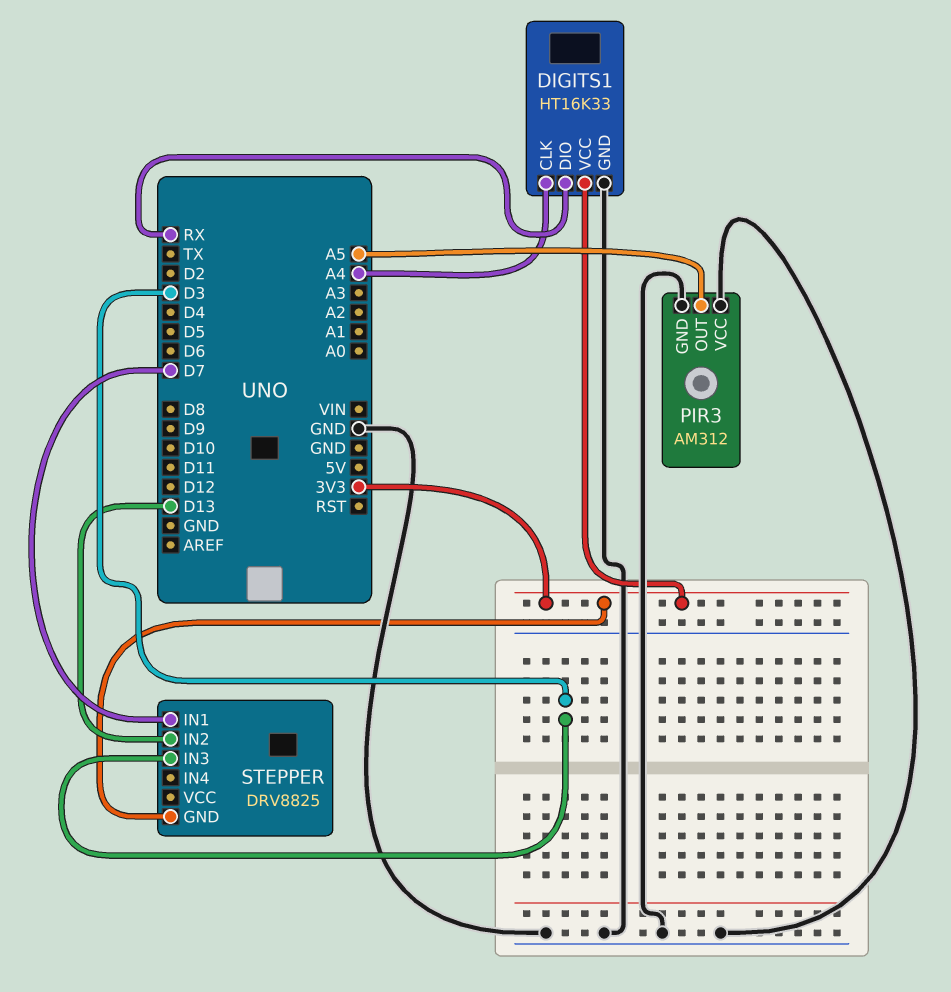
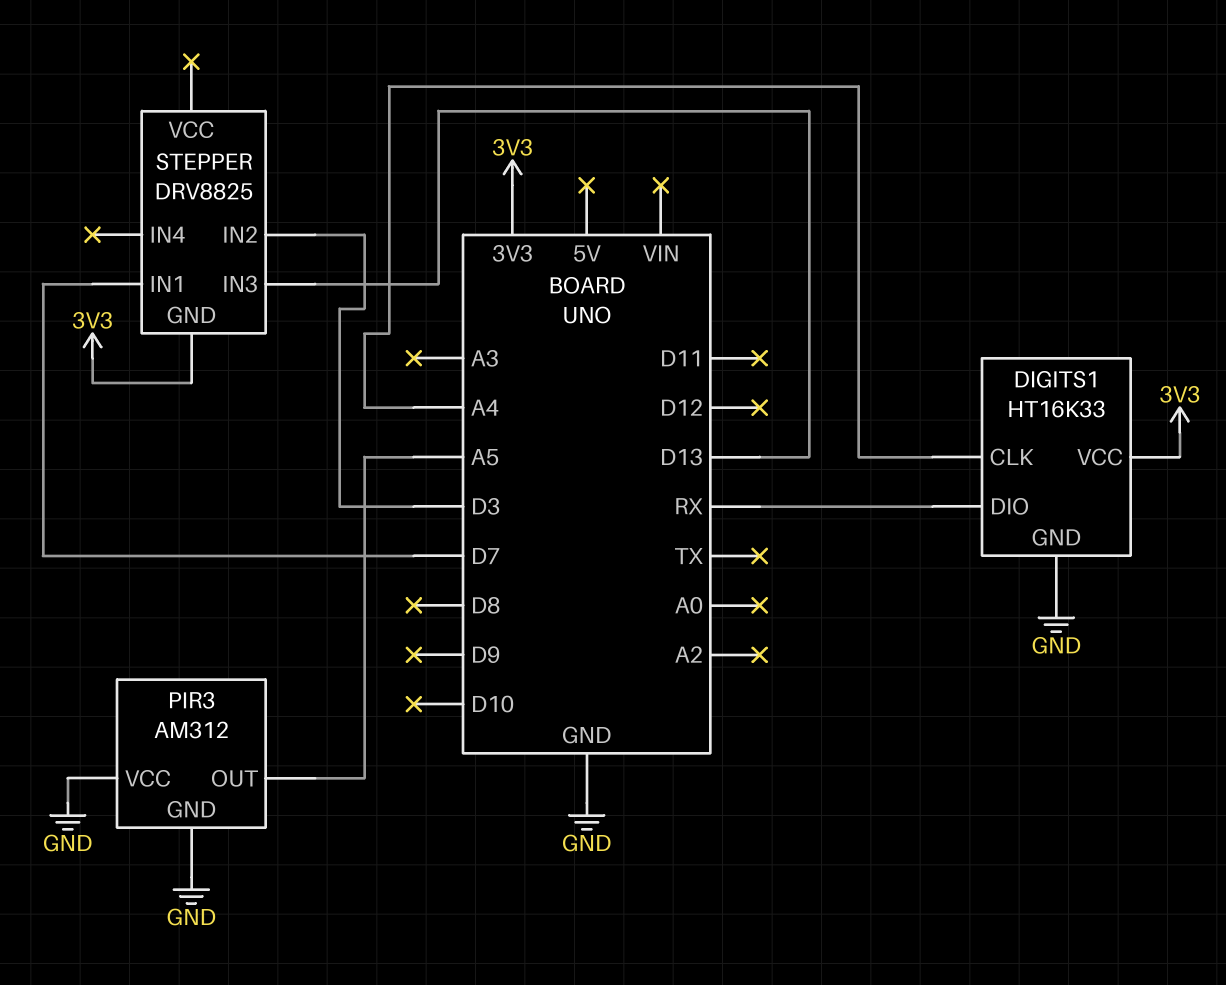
STEPPER pin IN2: D13 -> D3
STEPPER pin IN3: D3 -> D13

